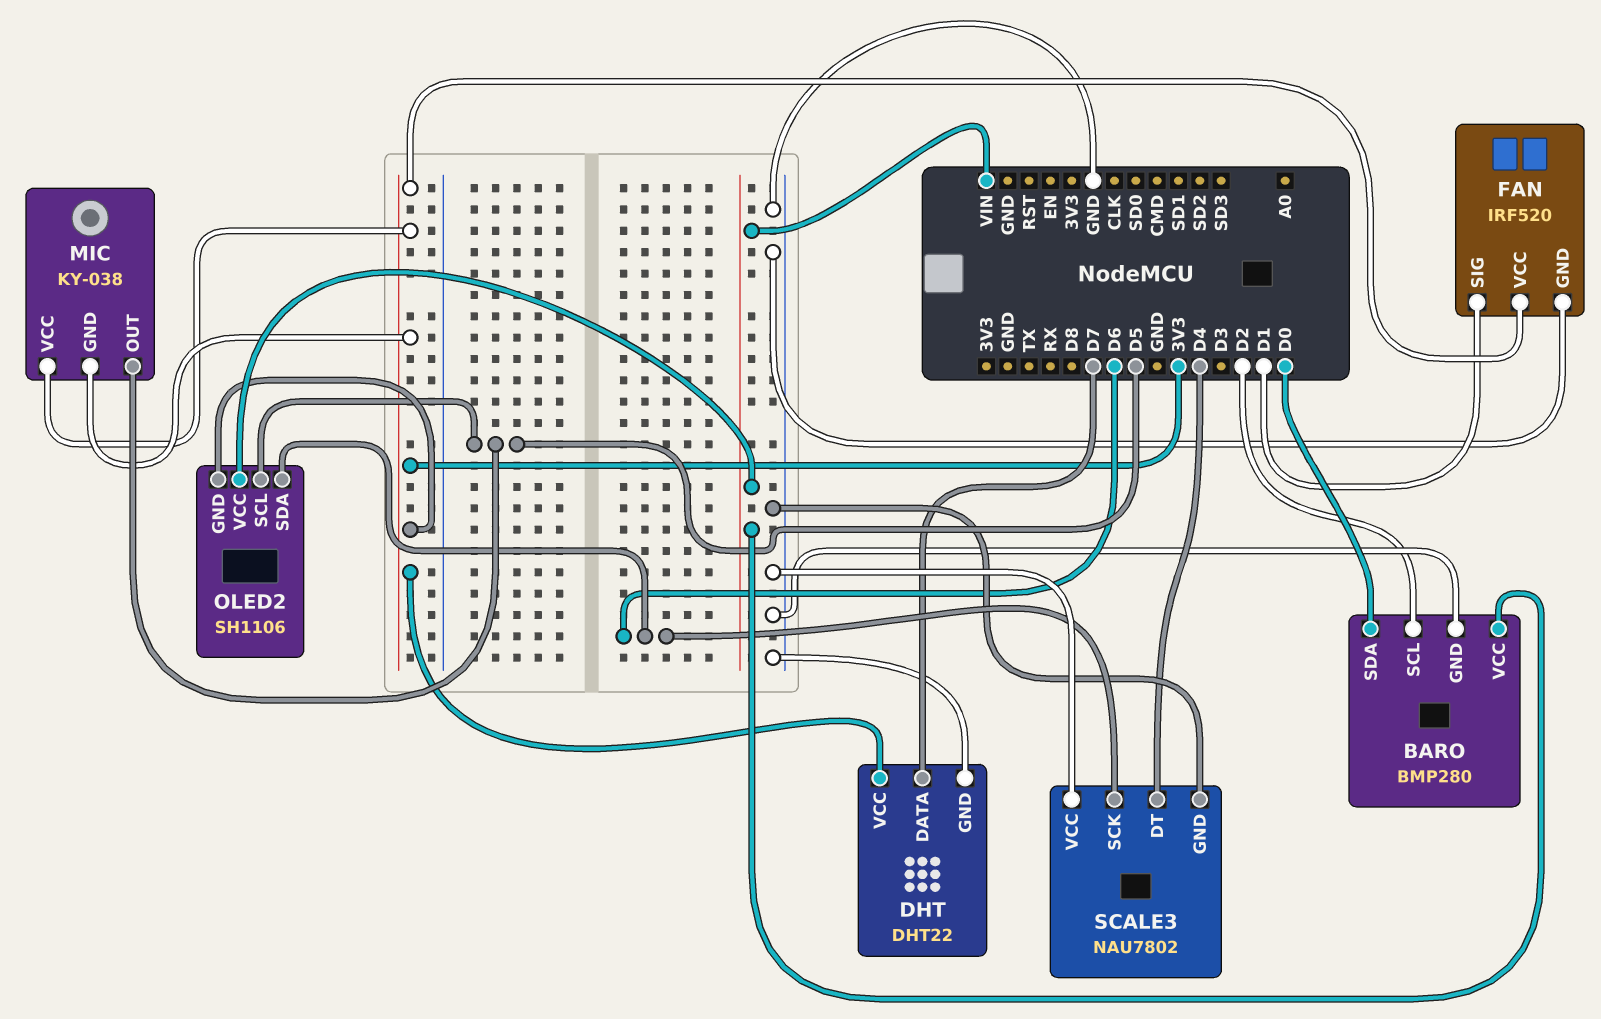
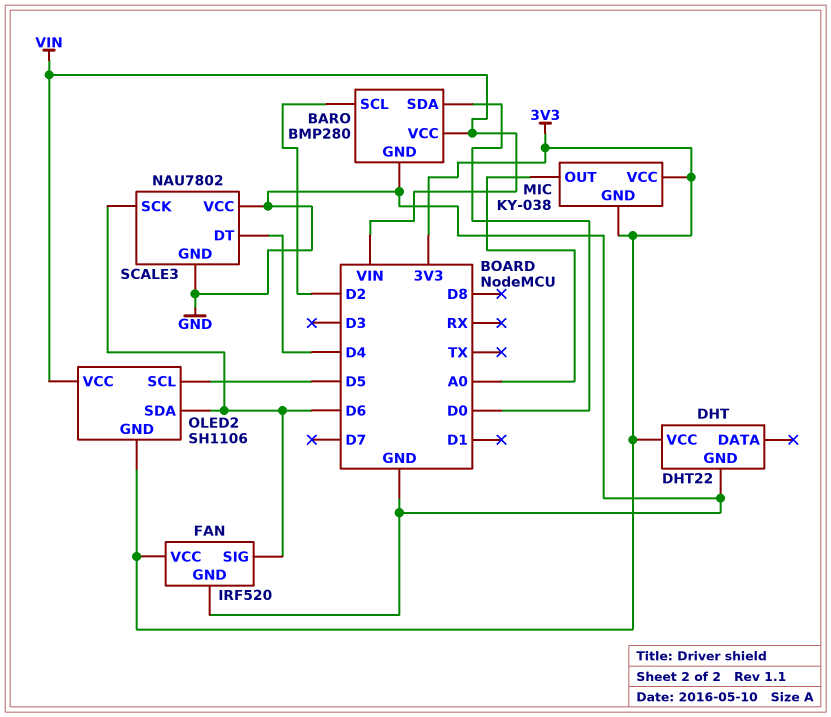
DHT pin DATA: D7 -> none
FAN pin SIG: D1 -> D6
MIC pin OUT: D5 -> A0

